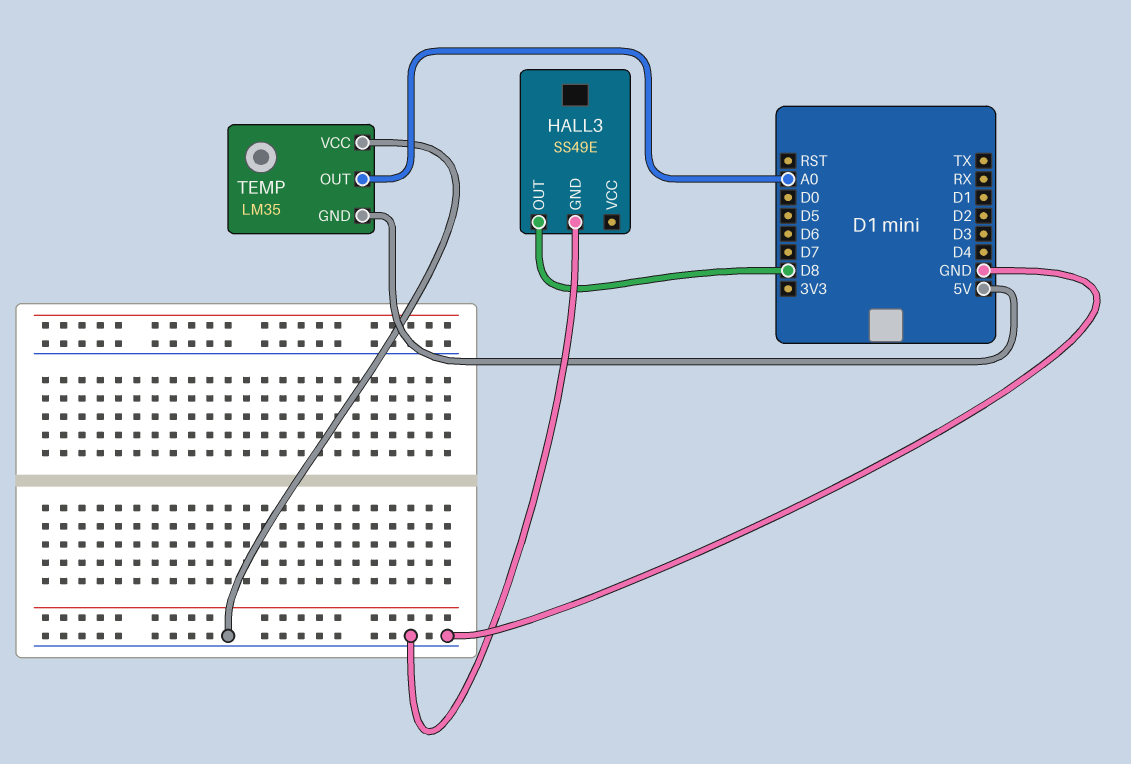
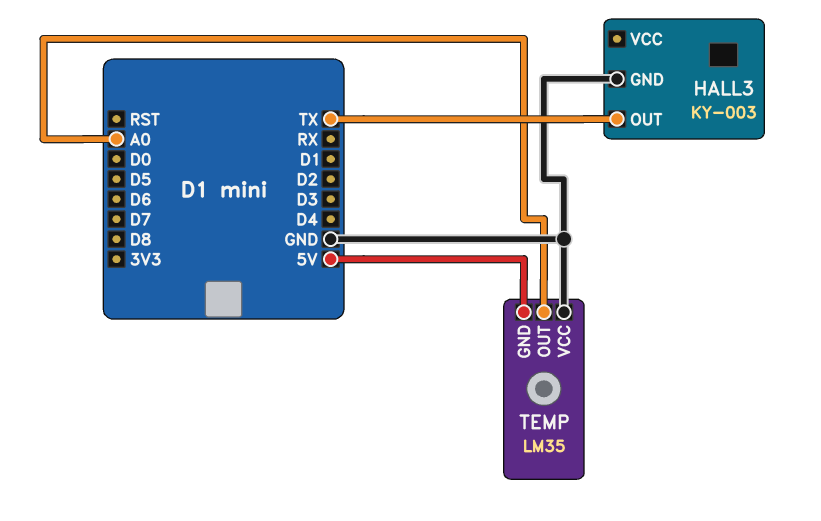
HALL3: SS49E -> KY-003
HALL3 pin OUT: D8 -> TX

